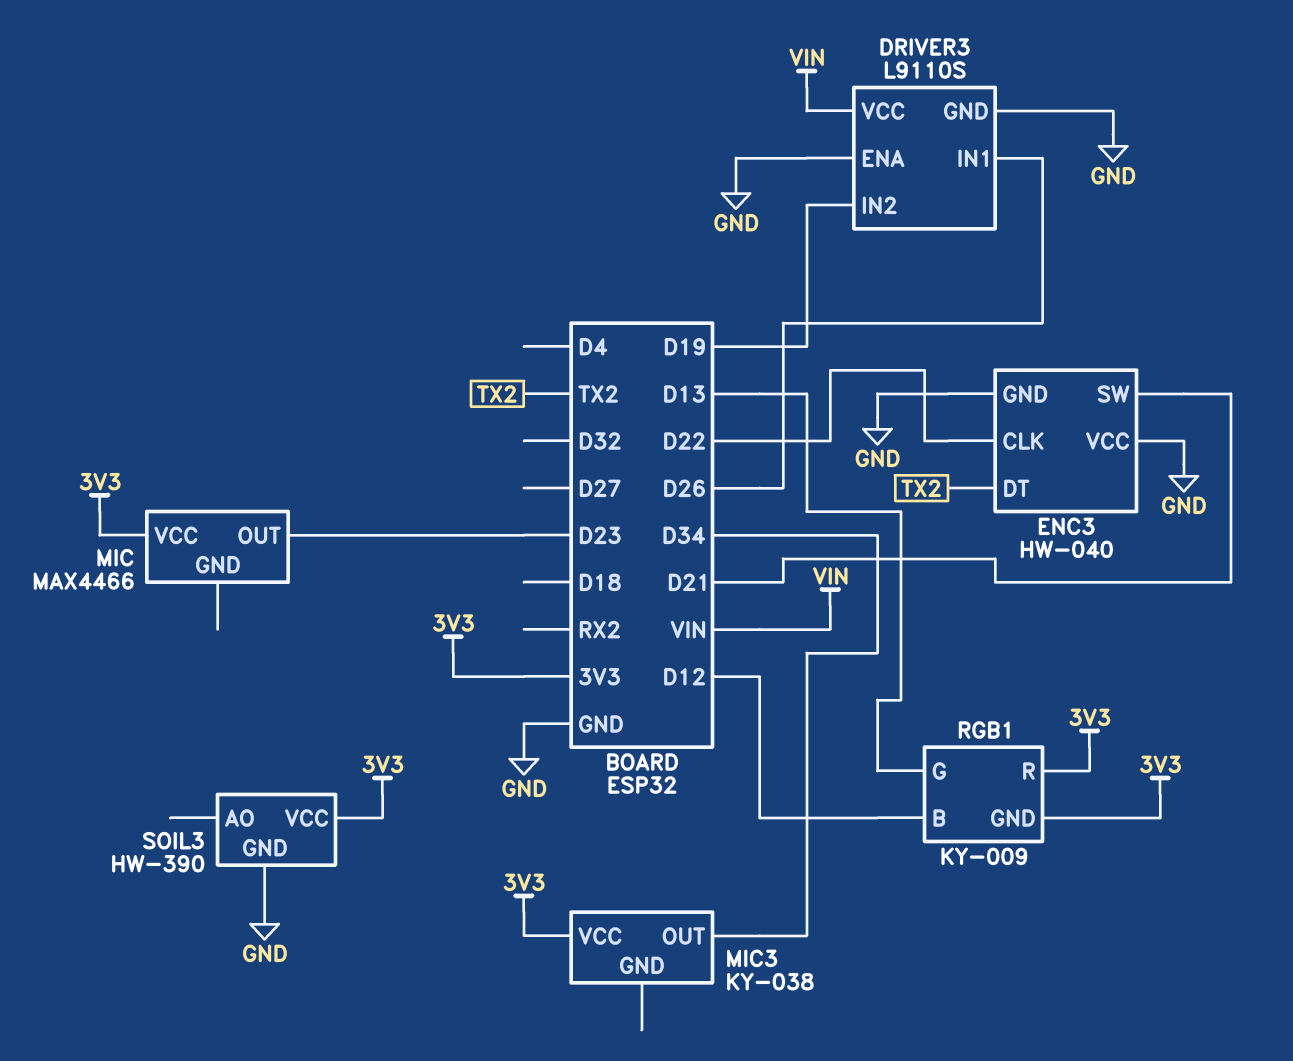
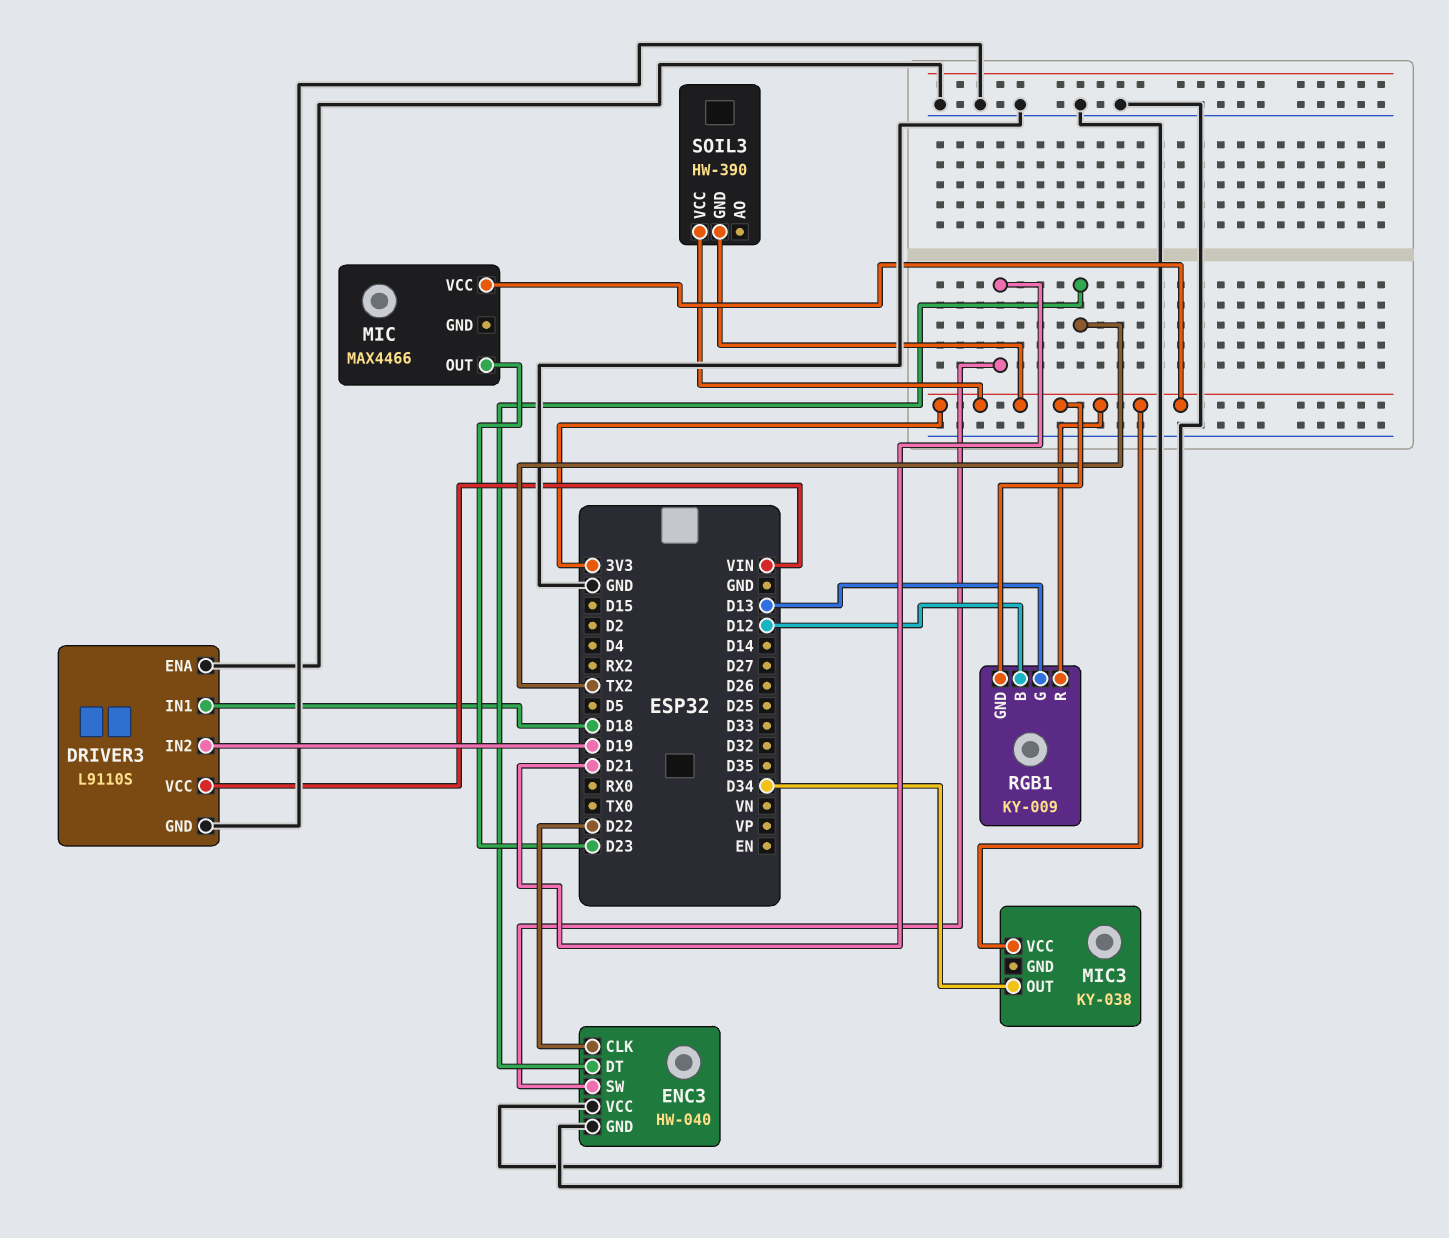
DRIVER3 pin IN1: D26 -> D18
SOIL3 pin GND: GND -> 3V3

